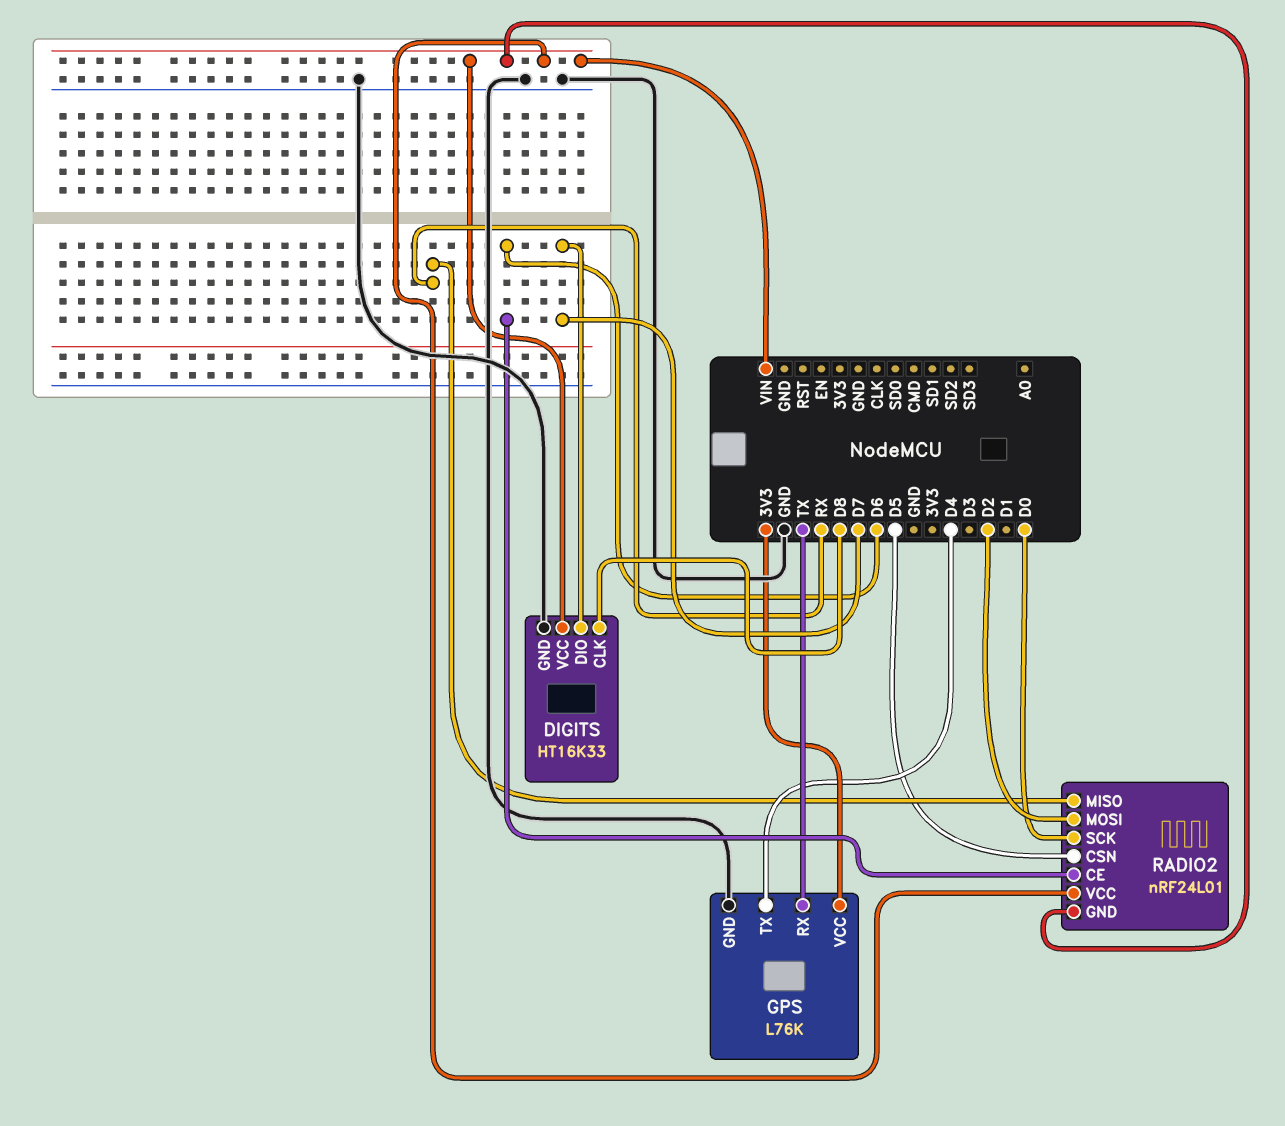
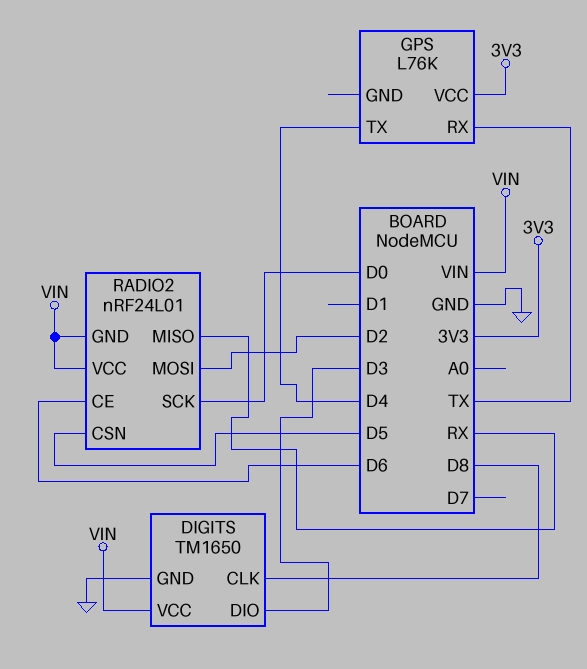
DIGITS: HT16K33 -> TM1650
DIGITS pin DIO: D7 -> D3
GPS pin GND: GND -> none

